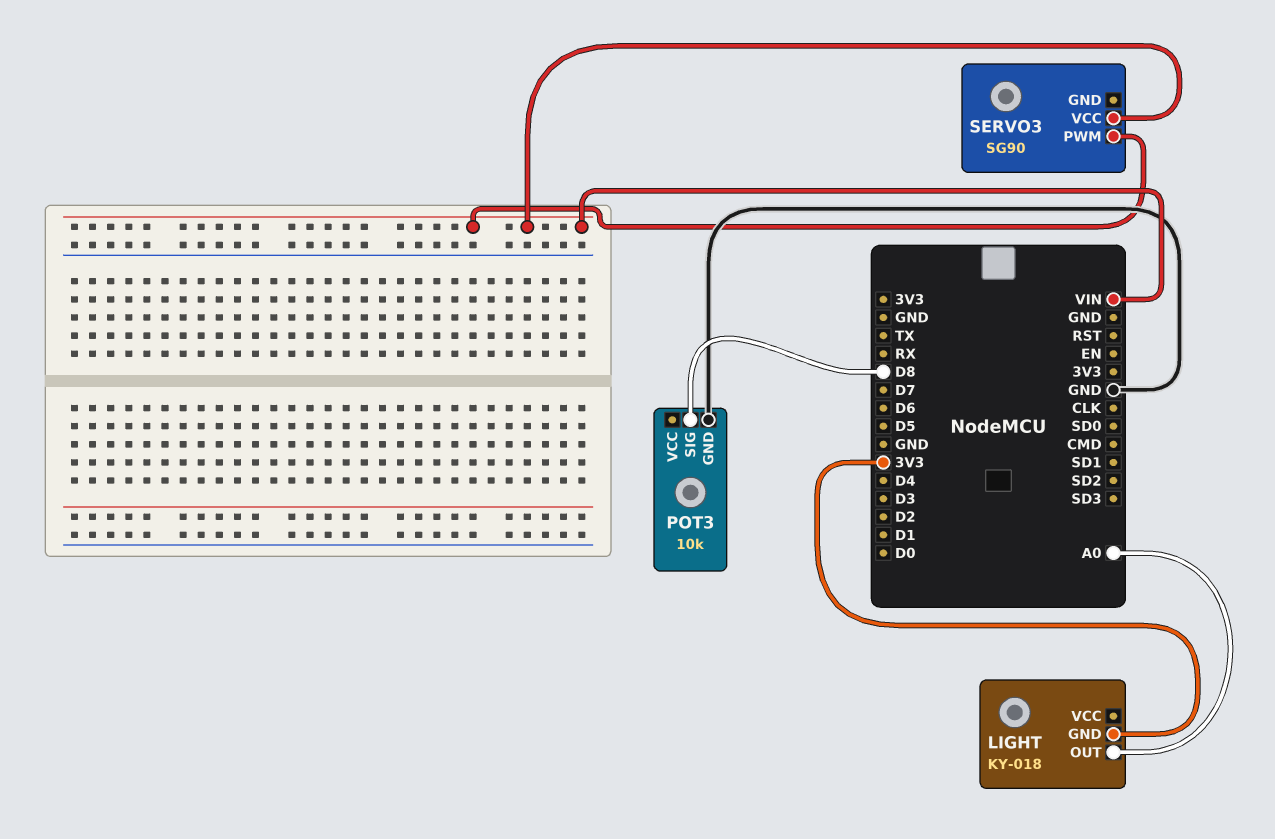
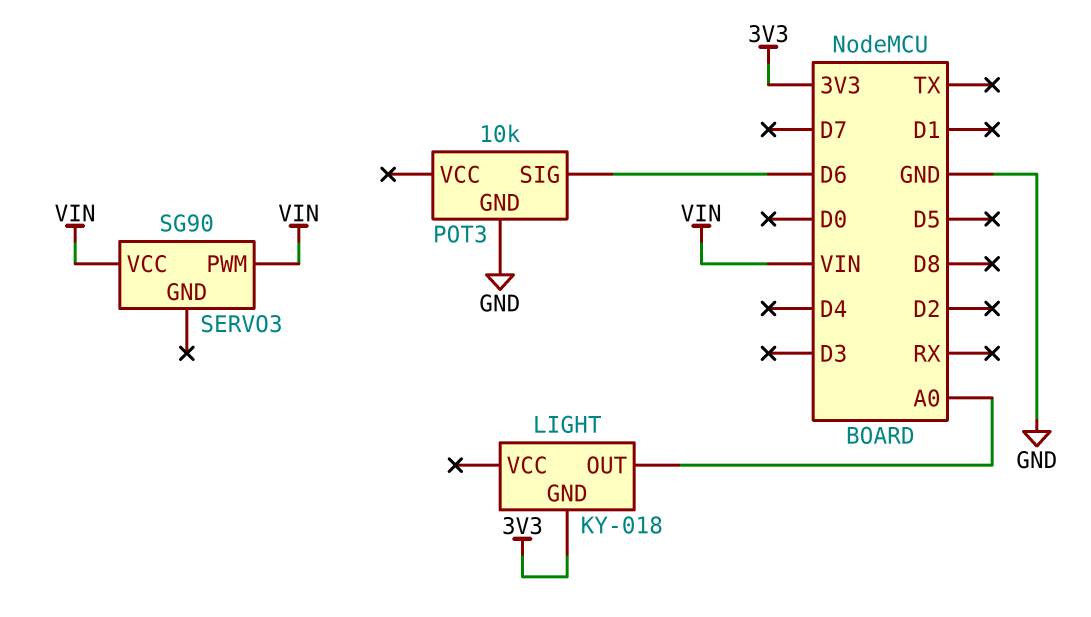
POT3 pin SIG: D8 -> D6

